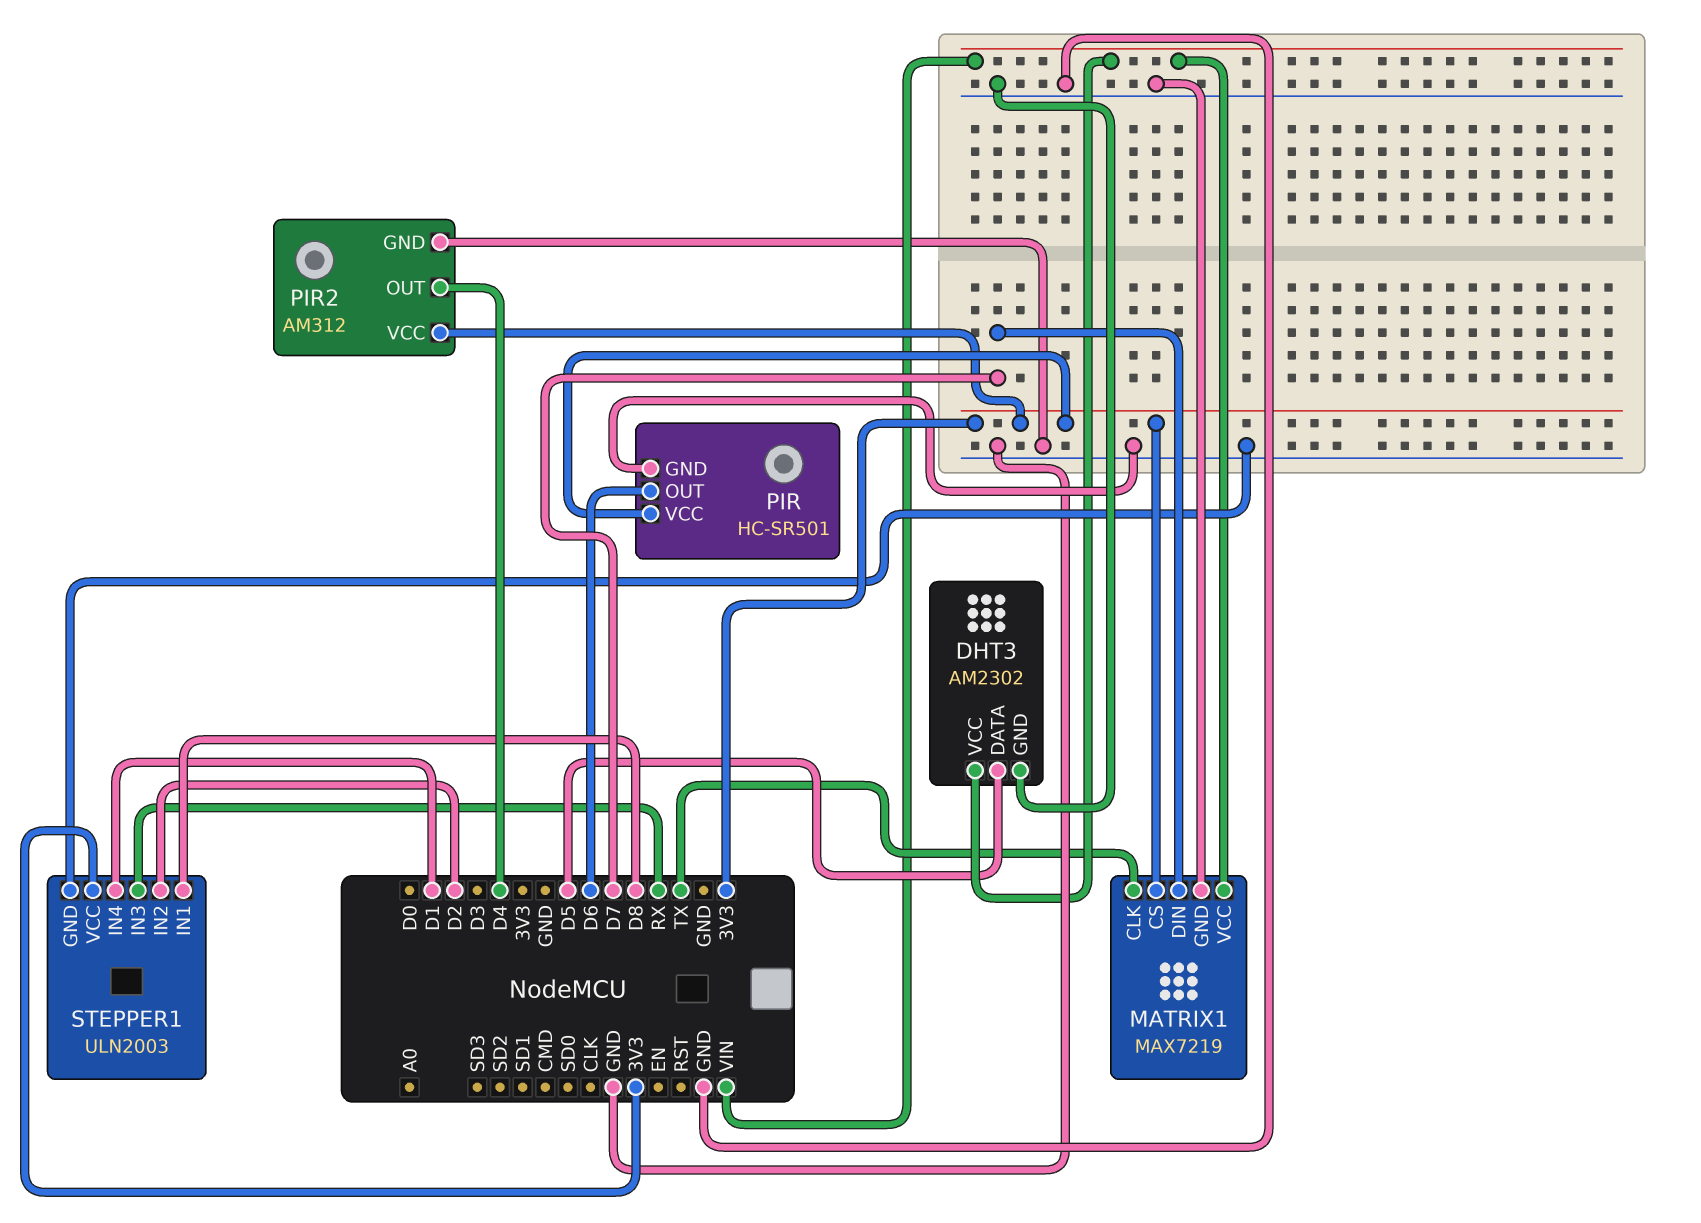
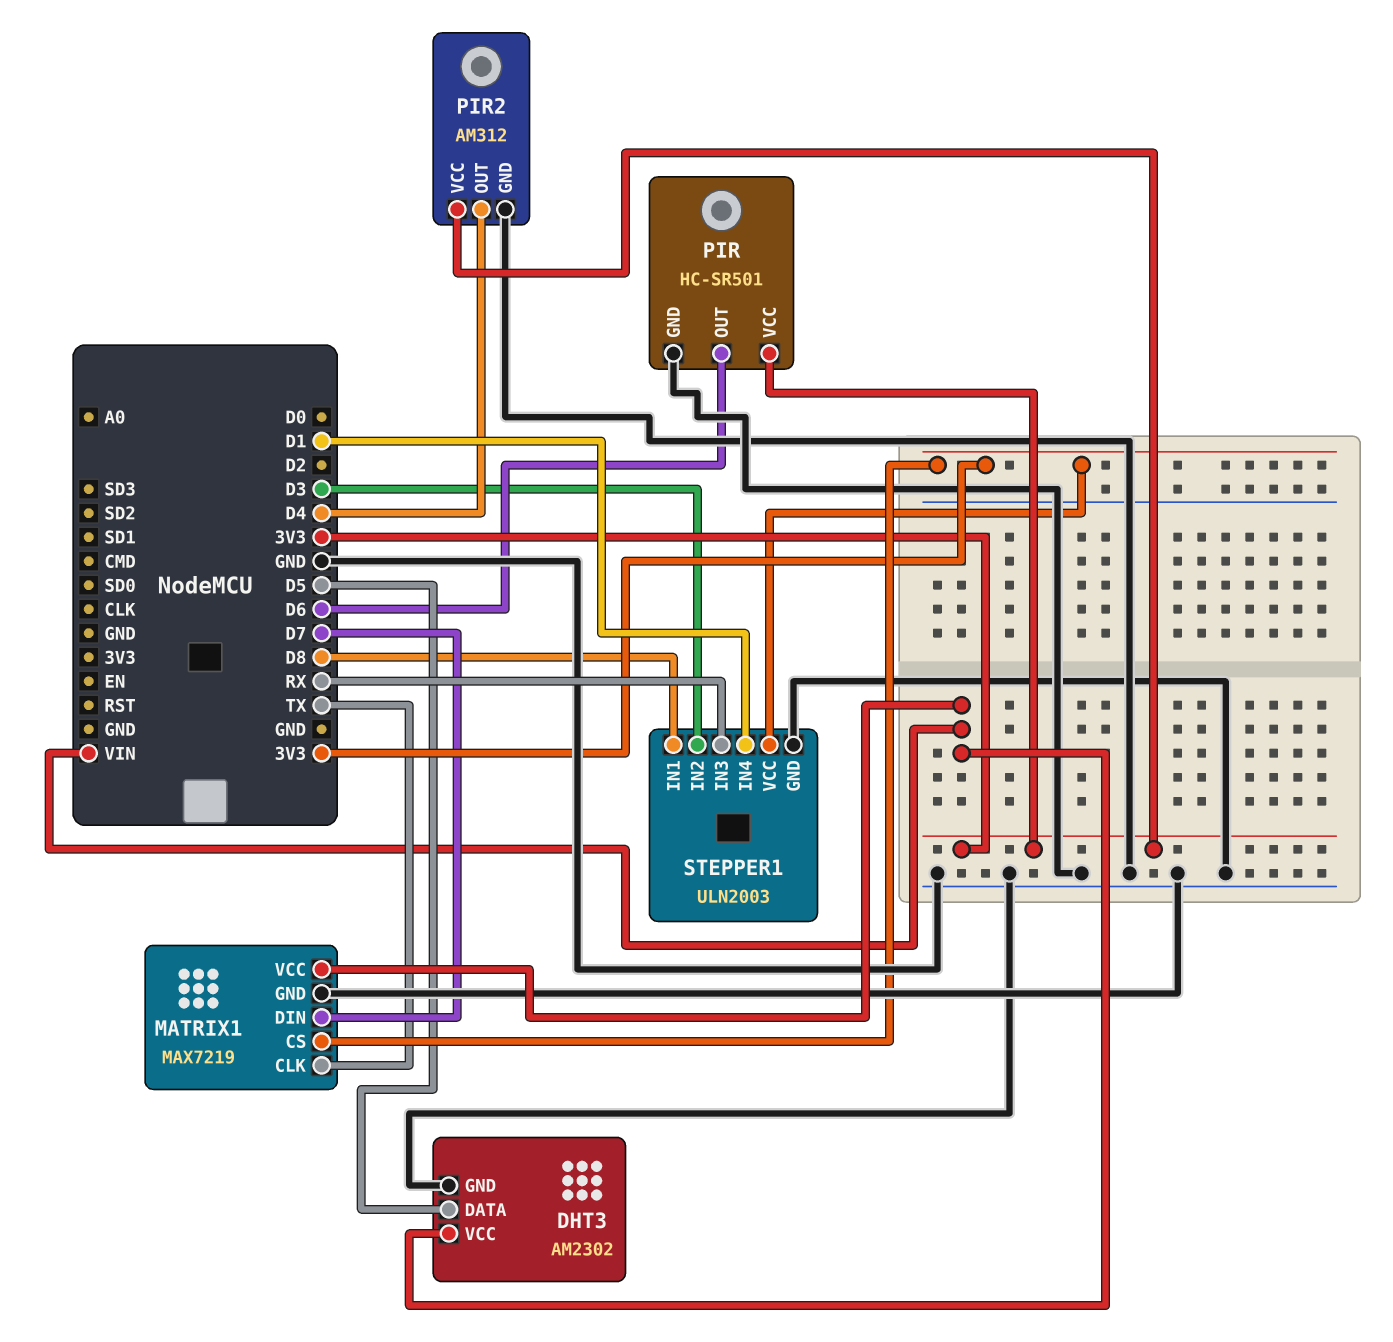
STEPPER1 pin IN2: D2 -> D3

